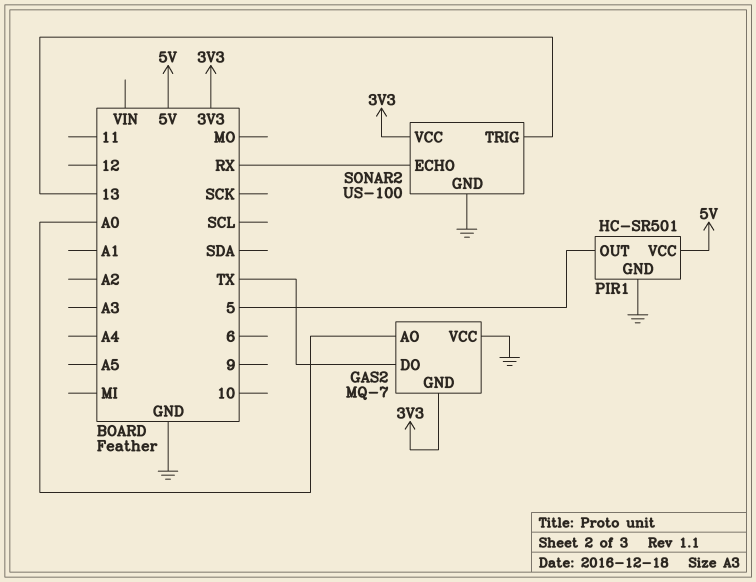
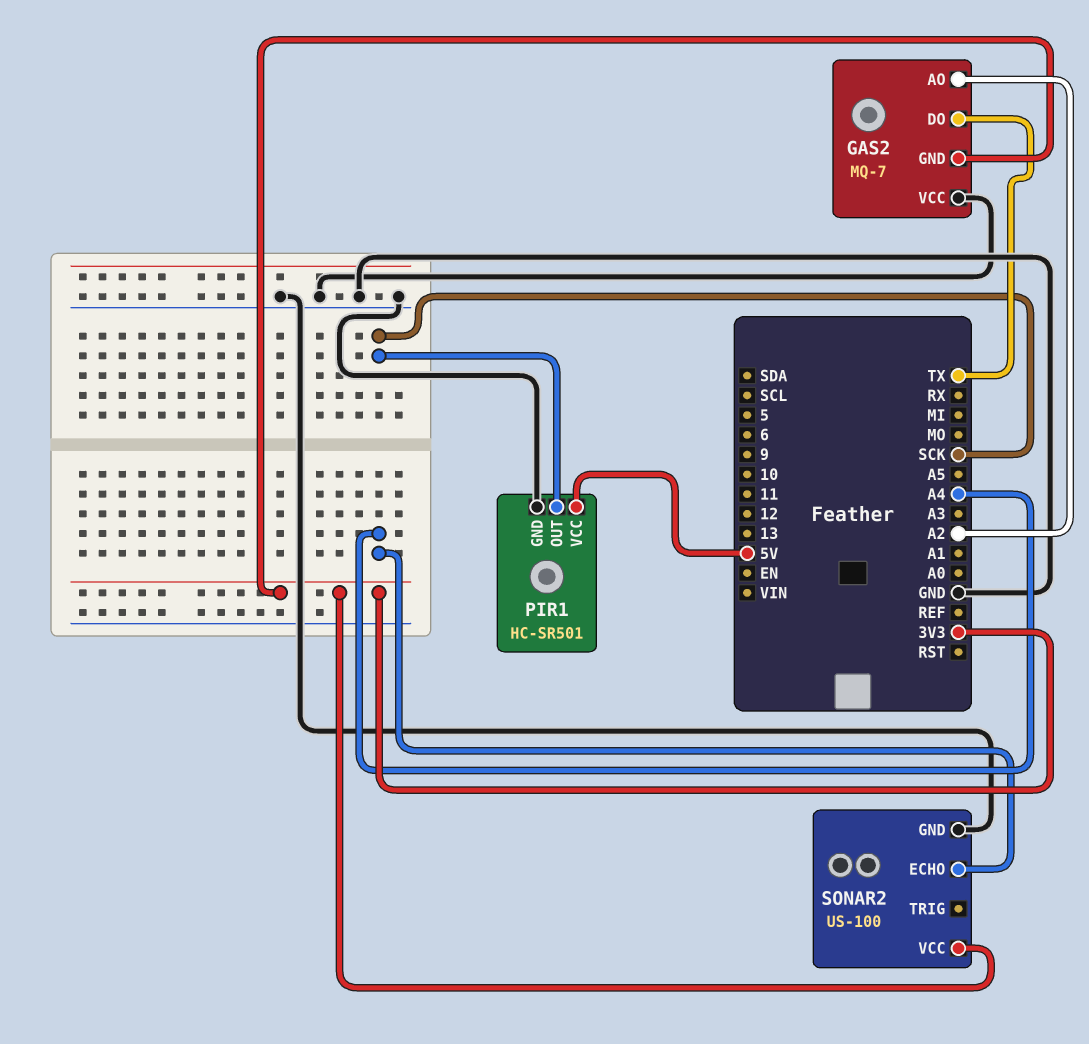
GAS2 pin AO: A0 -> A2
PIR1 pin OUT: 5 -> SCK
SONAR2 pin ECHO: RX -> A4
SONAR2 pin TRIG: 13 -> none

